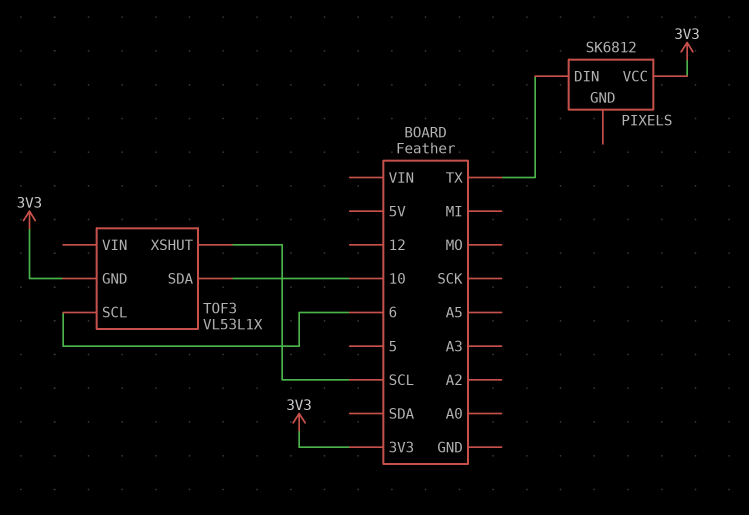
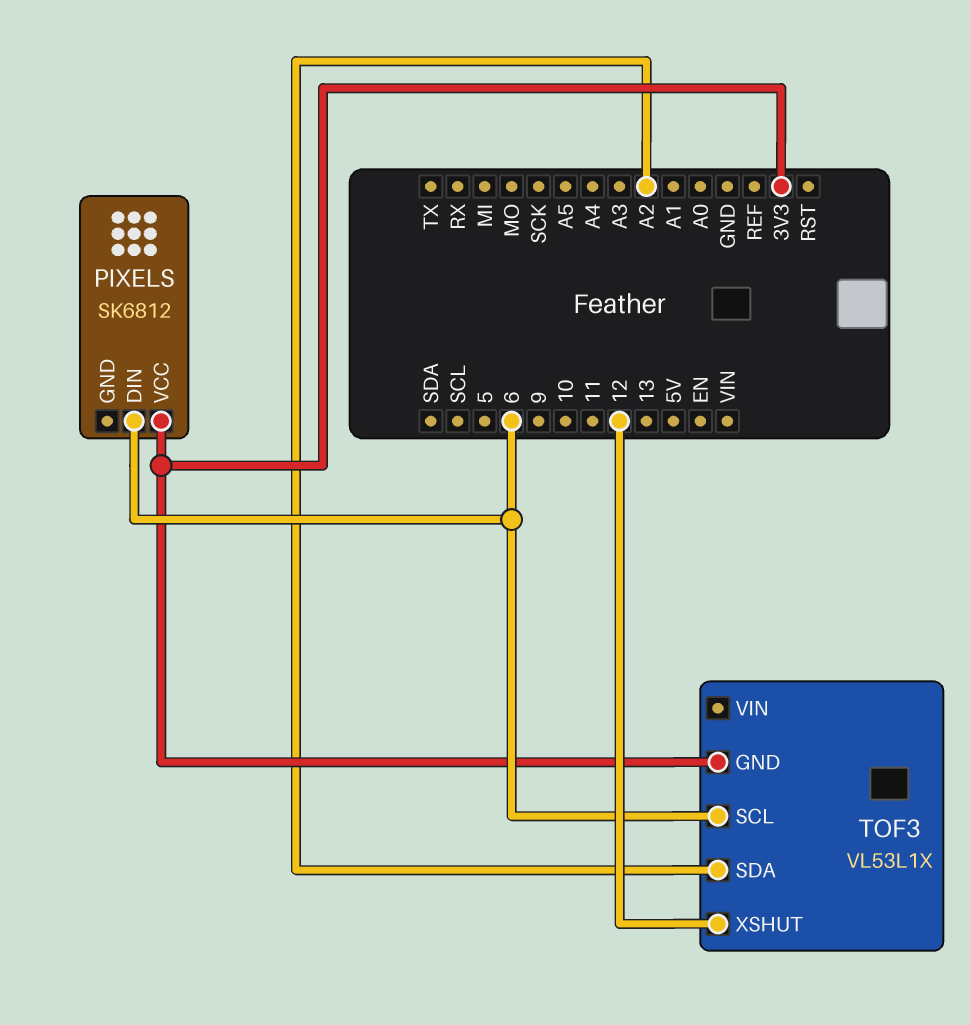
PIXELS pin DIN: TX -> 6
TOF3 pin SDA: 10 -> A2
TOF3 pin XSHUT: SCL -> 12

